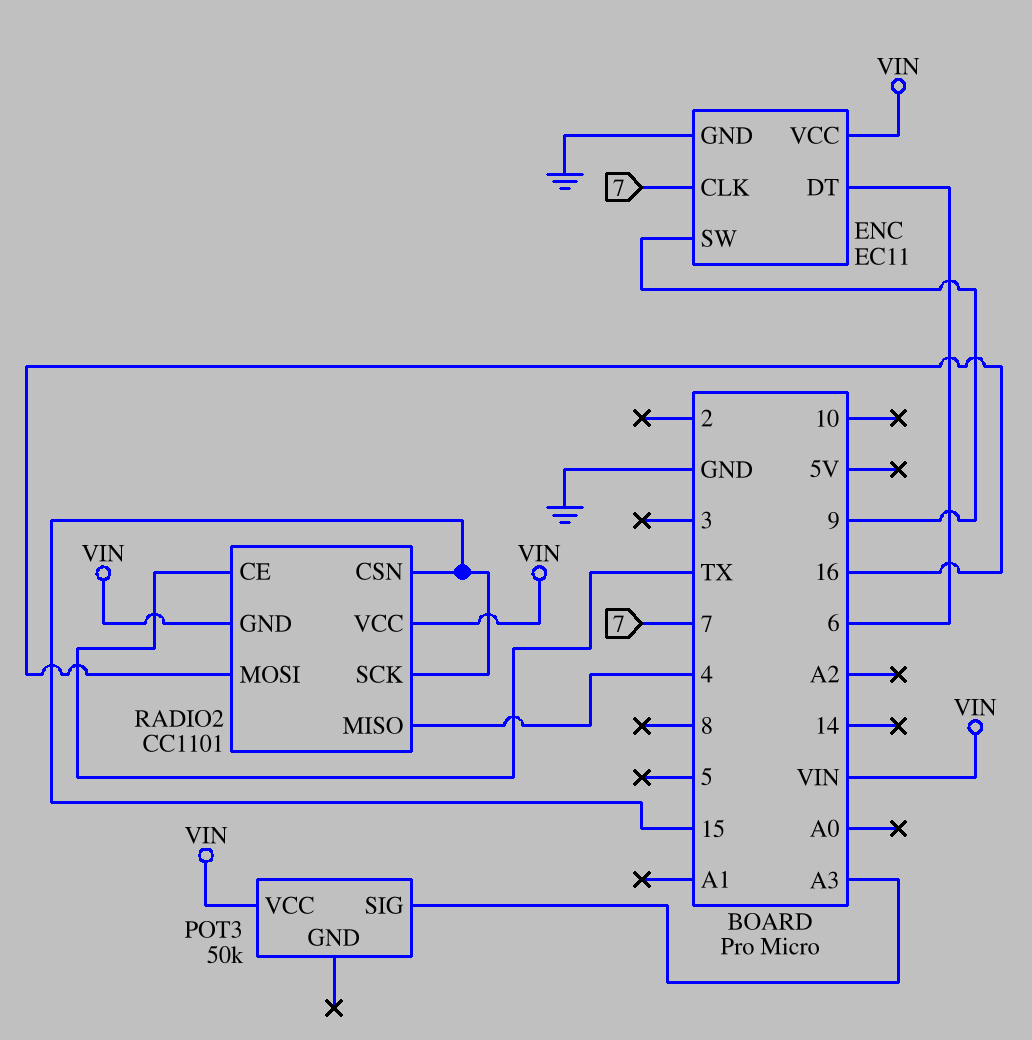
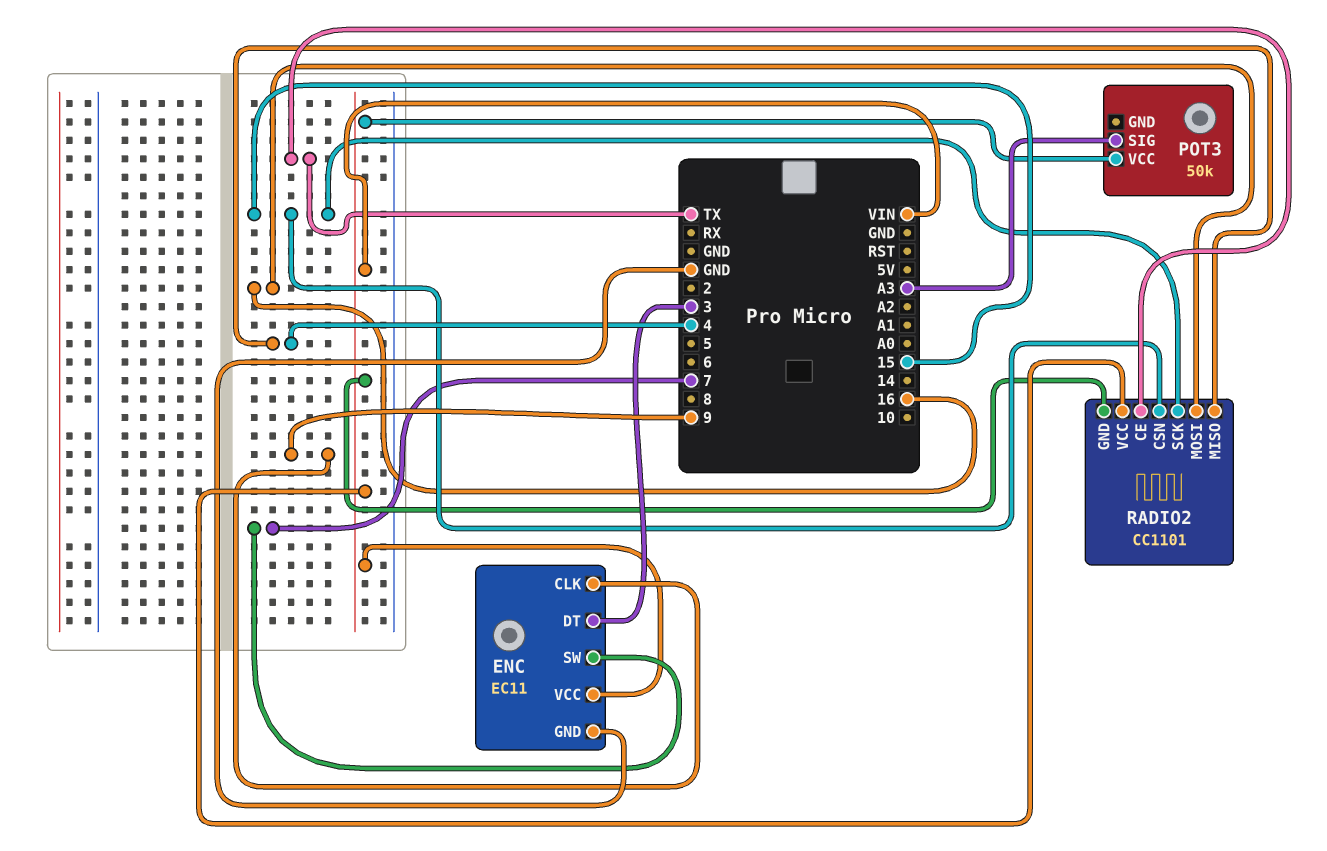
ENC pin CLK: 7 -> 9
ENC pin DT: 6 -> 3
ENC pin SW: 9 -> 7

